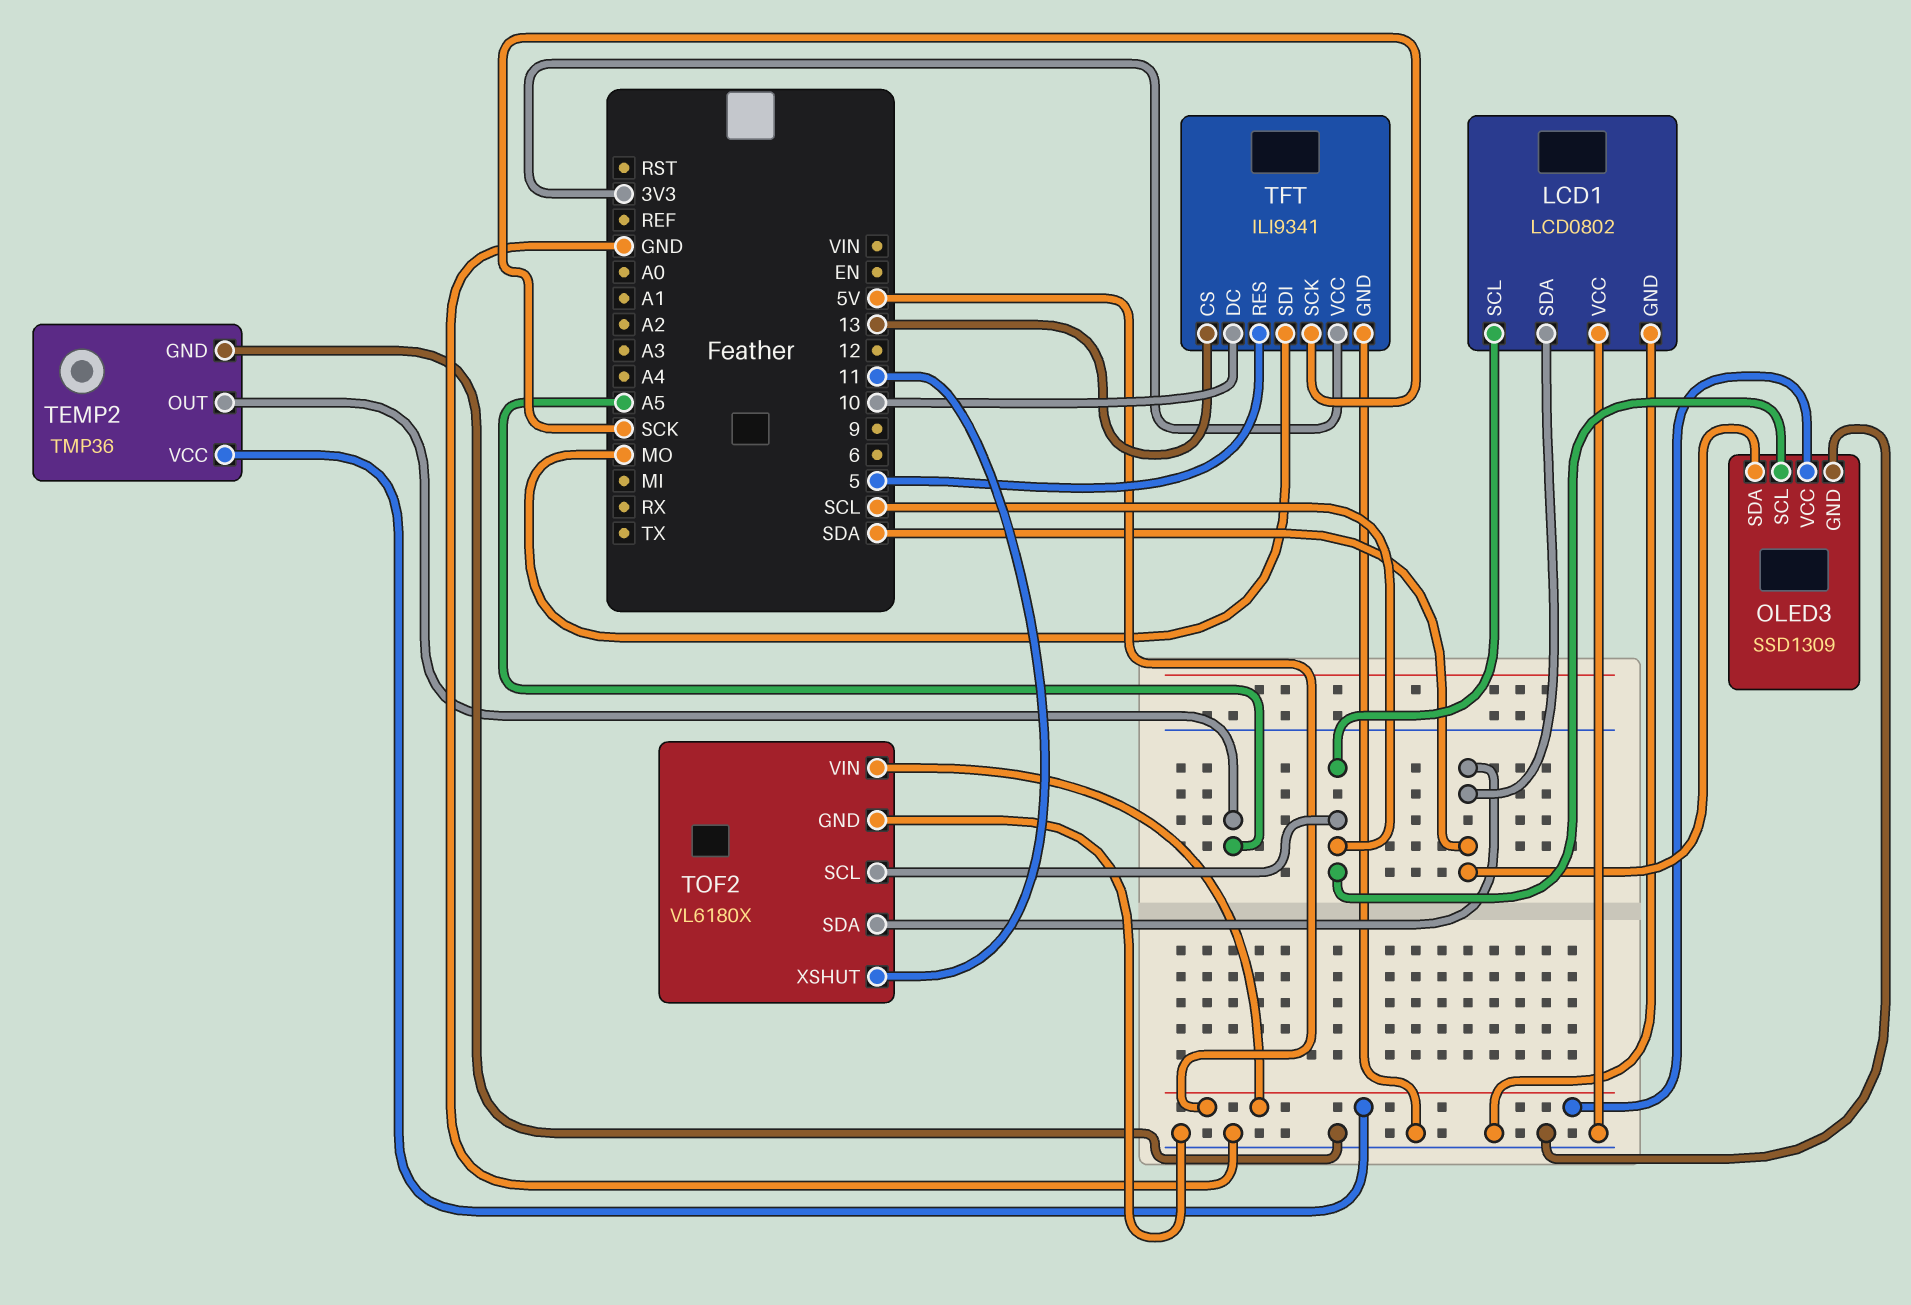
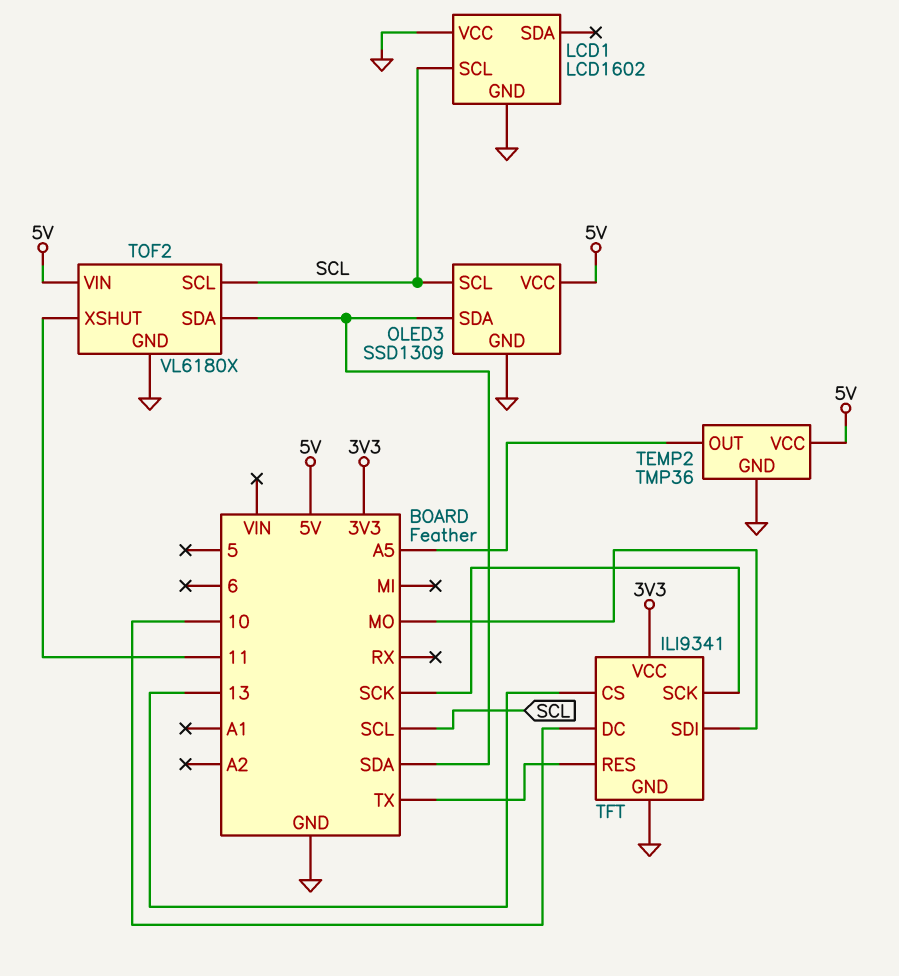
LCD1: LCD0802 -> LCD1602
LCD1 pin SDA: SDA -> none
TFT pin RES: 5 -> TX

